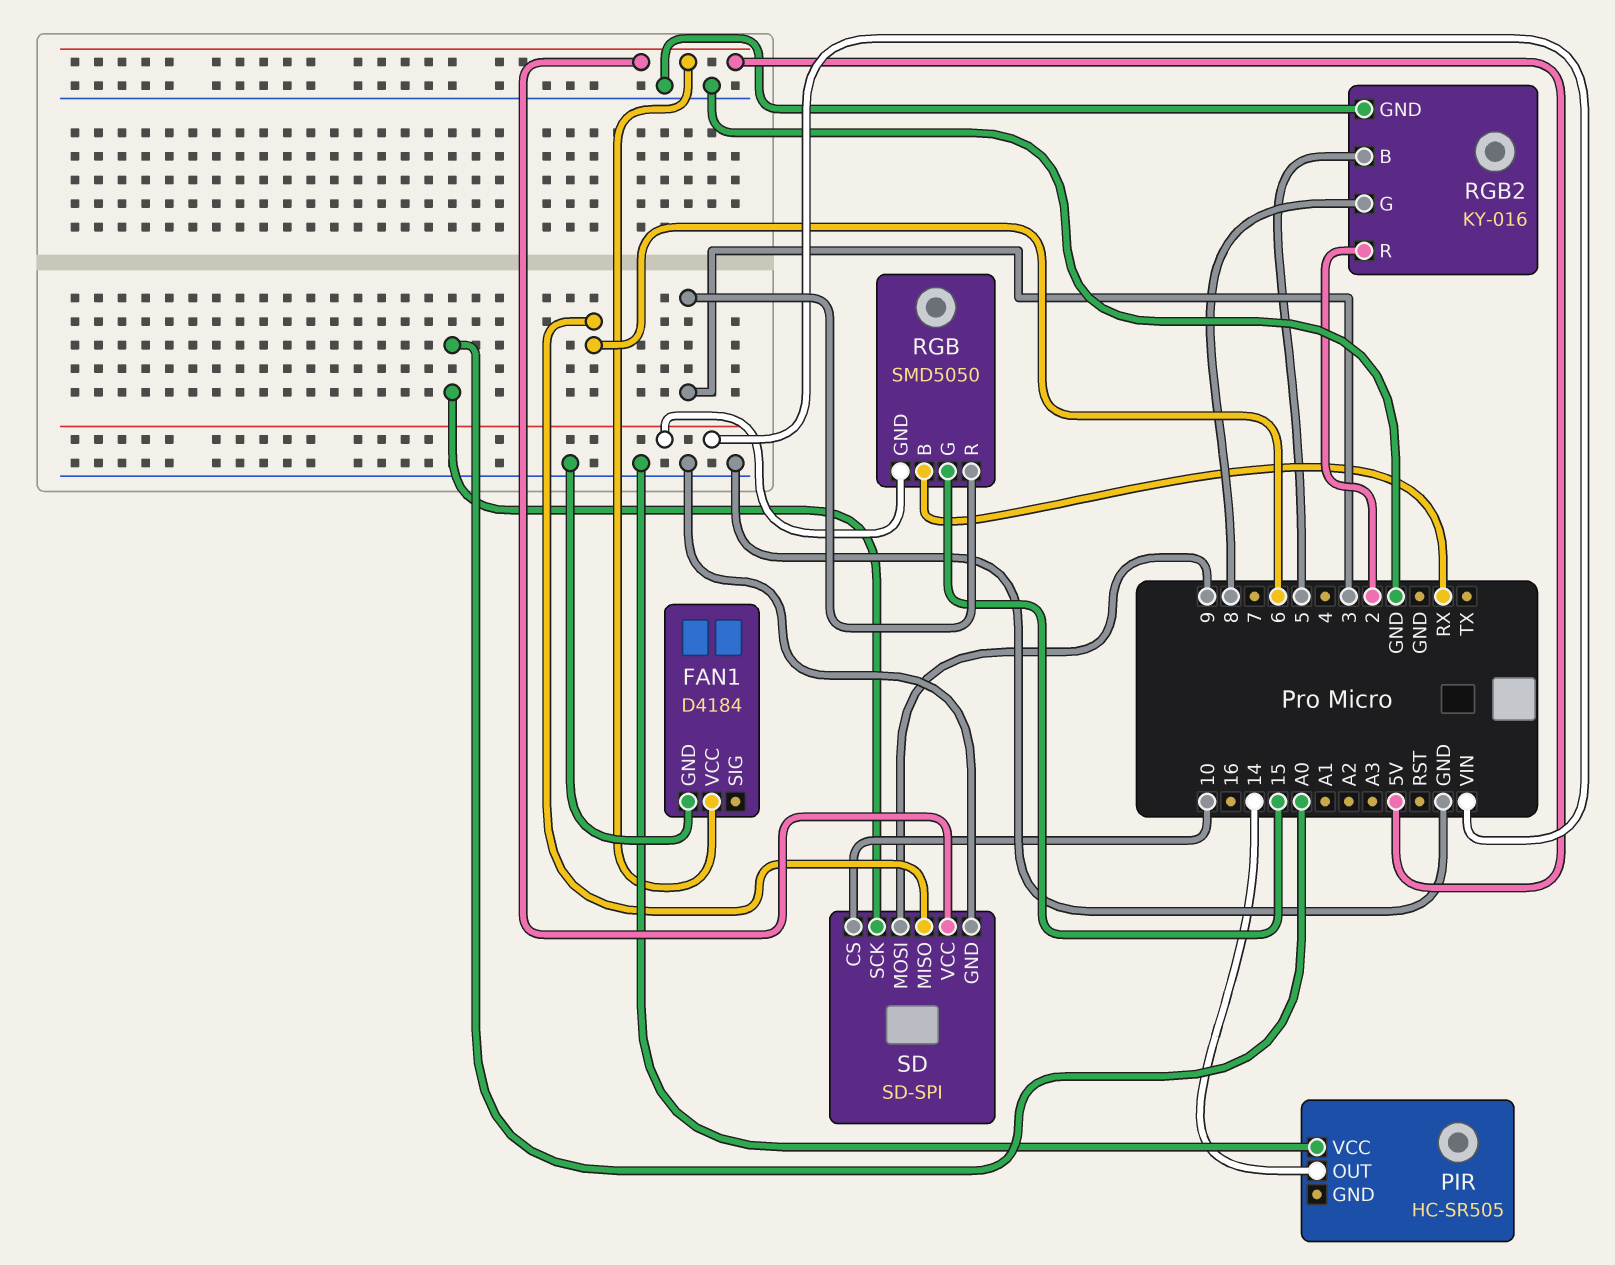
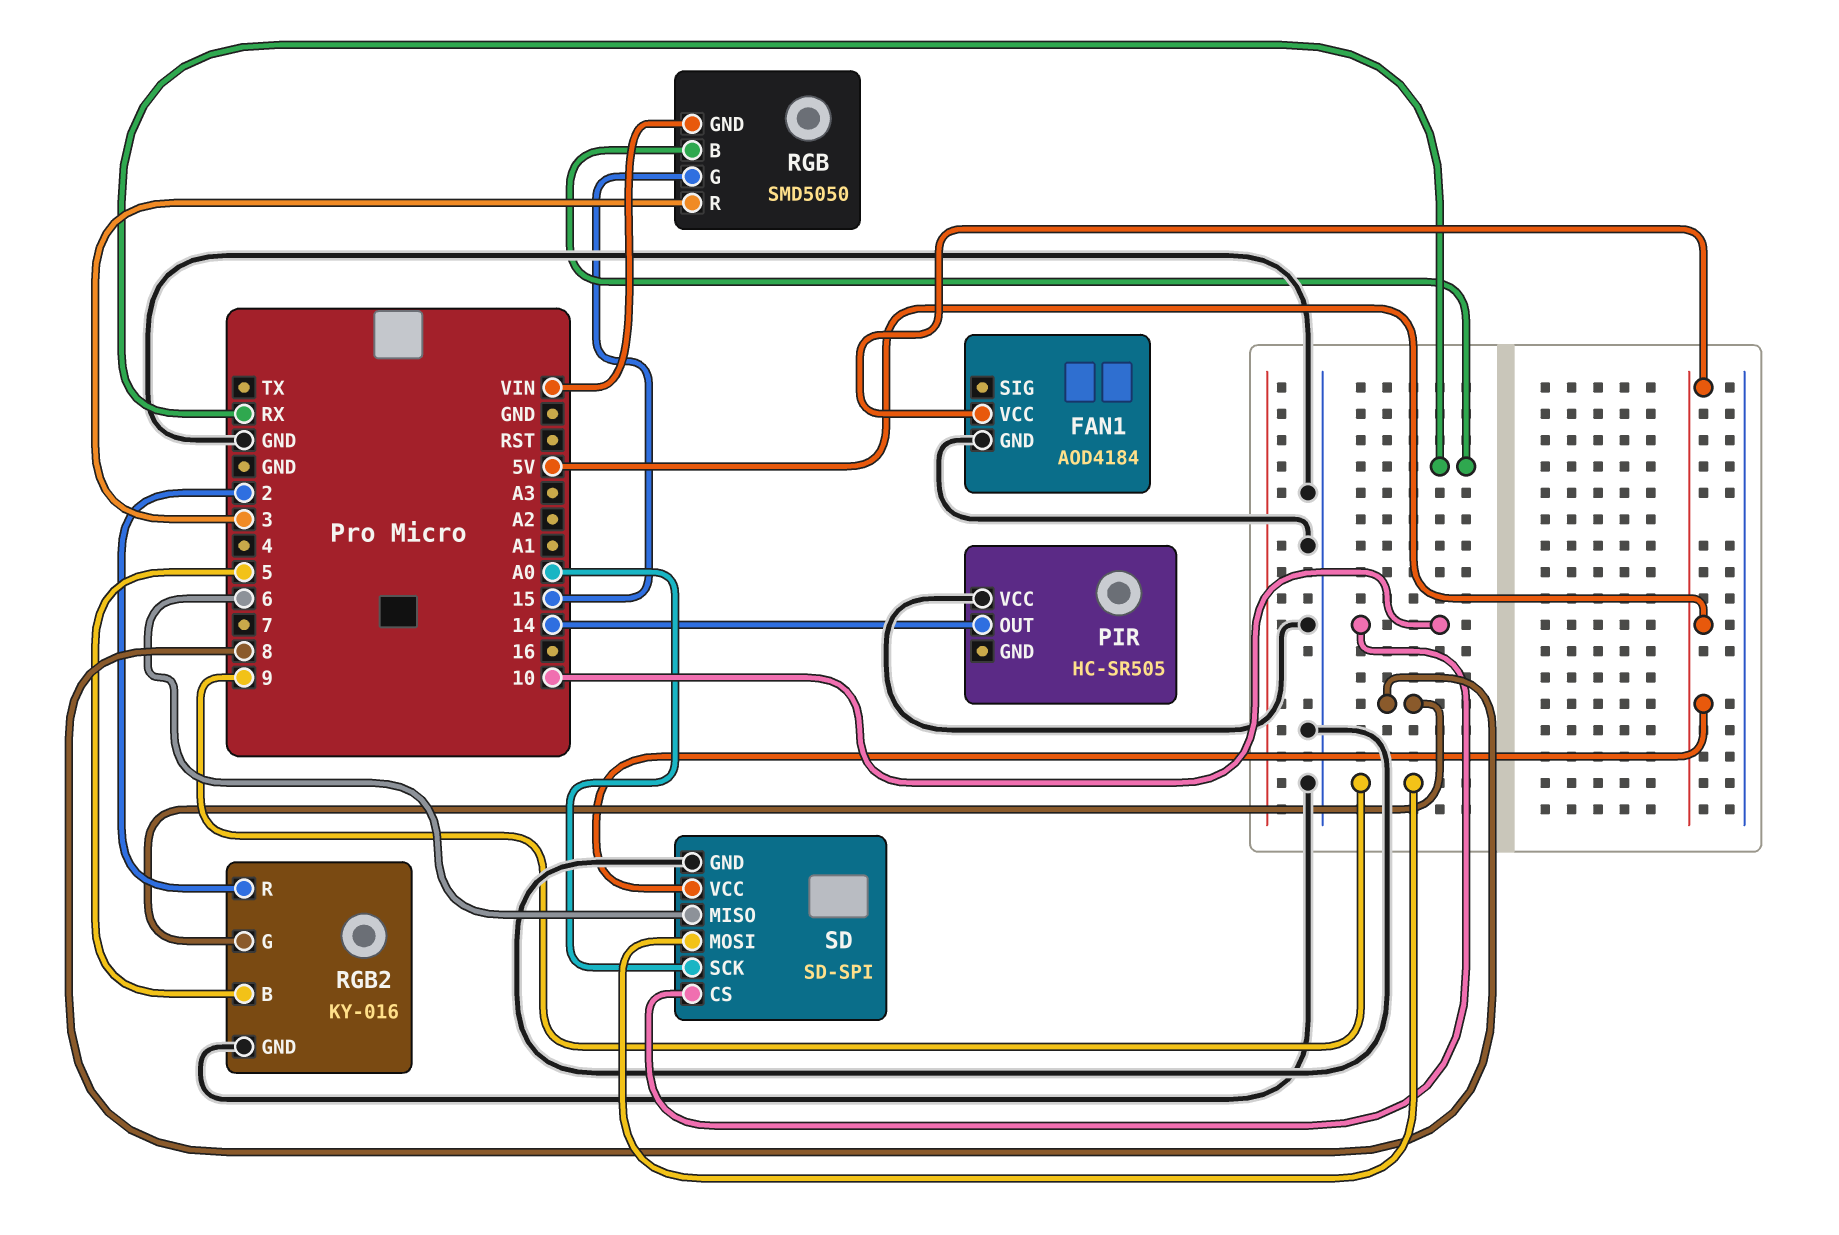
FAN1: D4184 -> AOD4184

